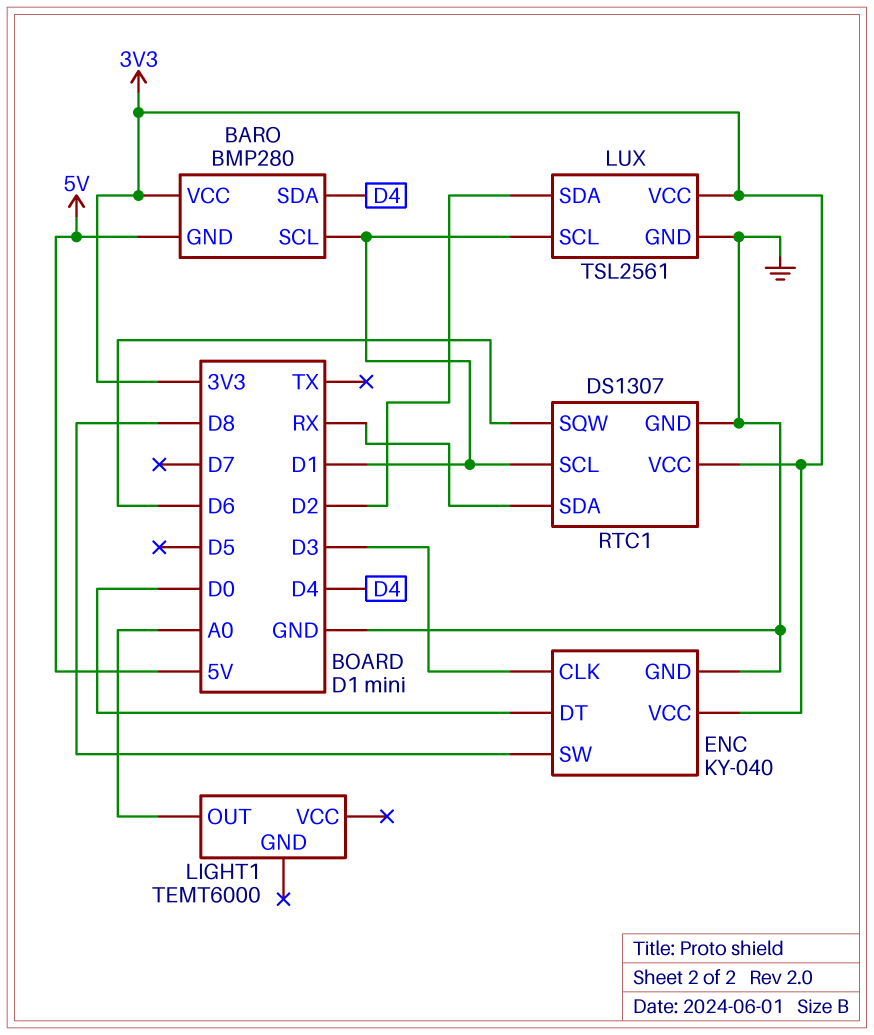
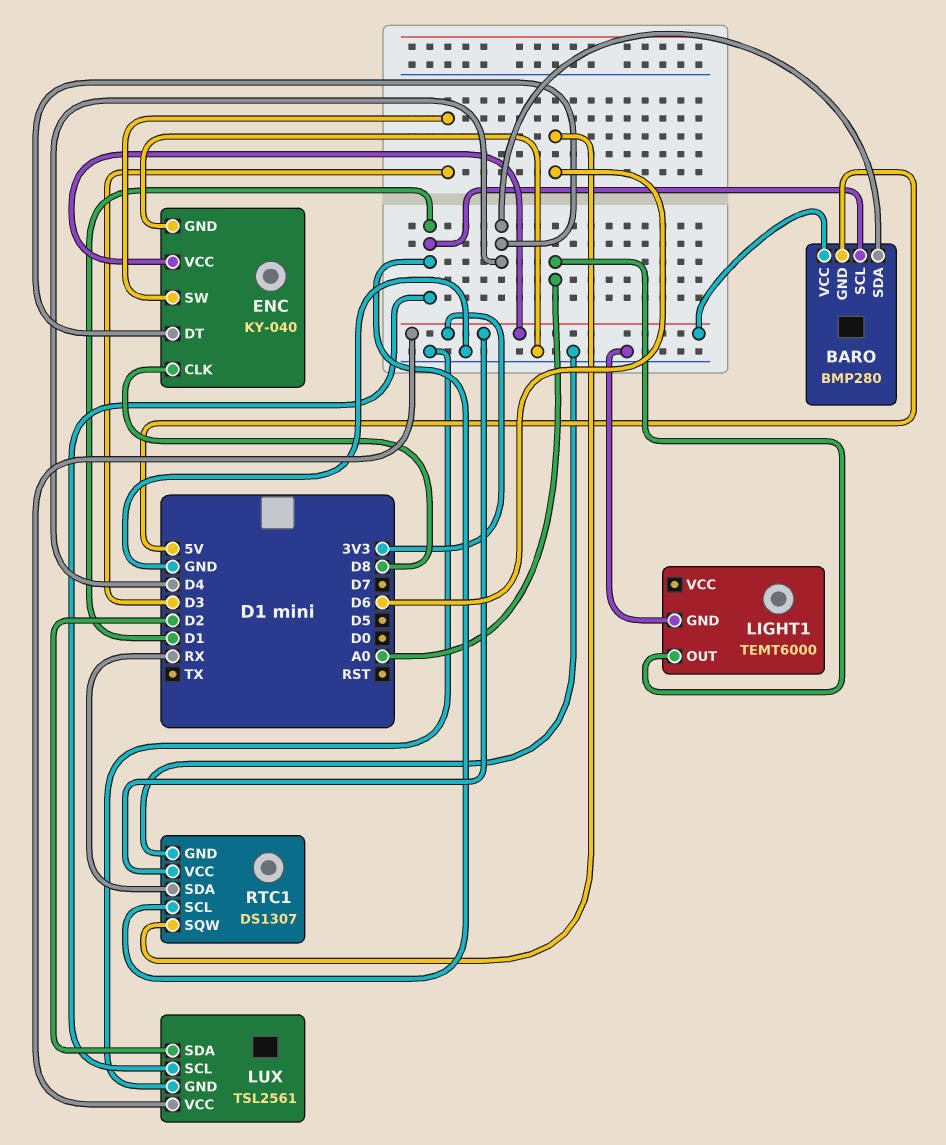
ENC pin CLK: D3 -> D8
ENC pin DT: D0 -> D4
ENC pin SW: D8 -> D3
LIGHT1 pin GND: none -> GND

